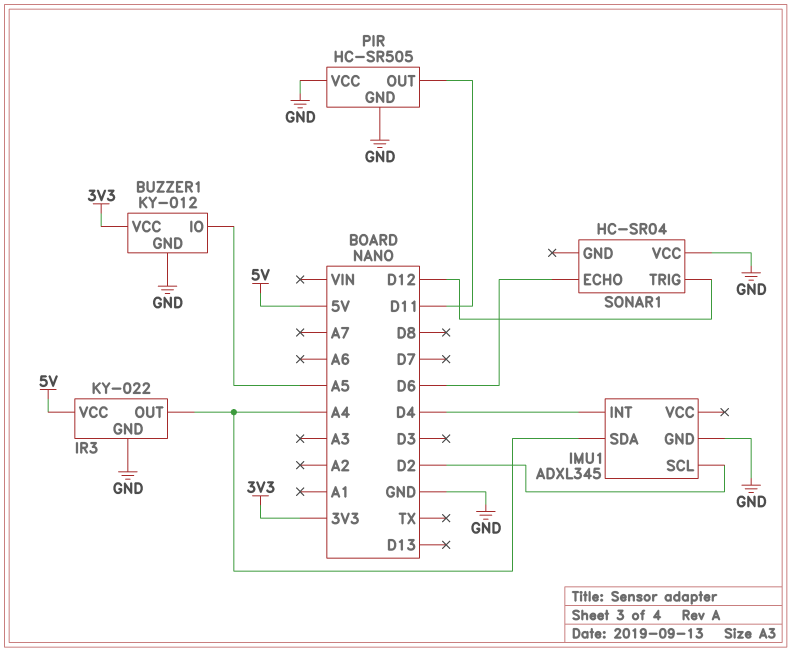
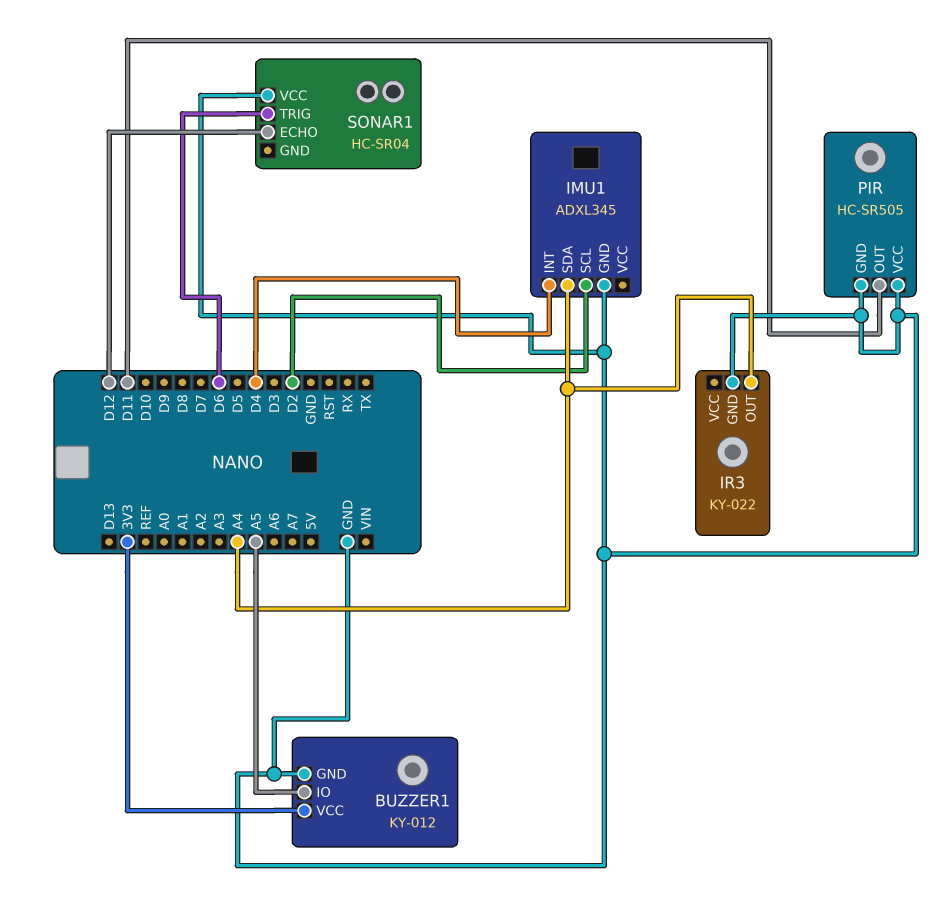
IR3 pin VCC: 5V -> none
SONAR1 pin ECHO: D6 -> D12
SONAR1 pin TRIG: D12 -> D6

